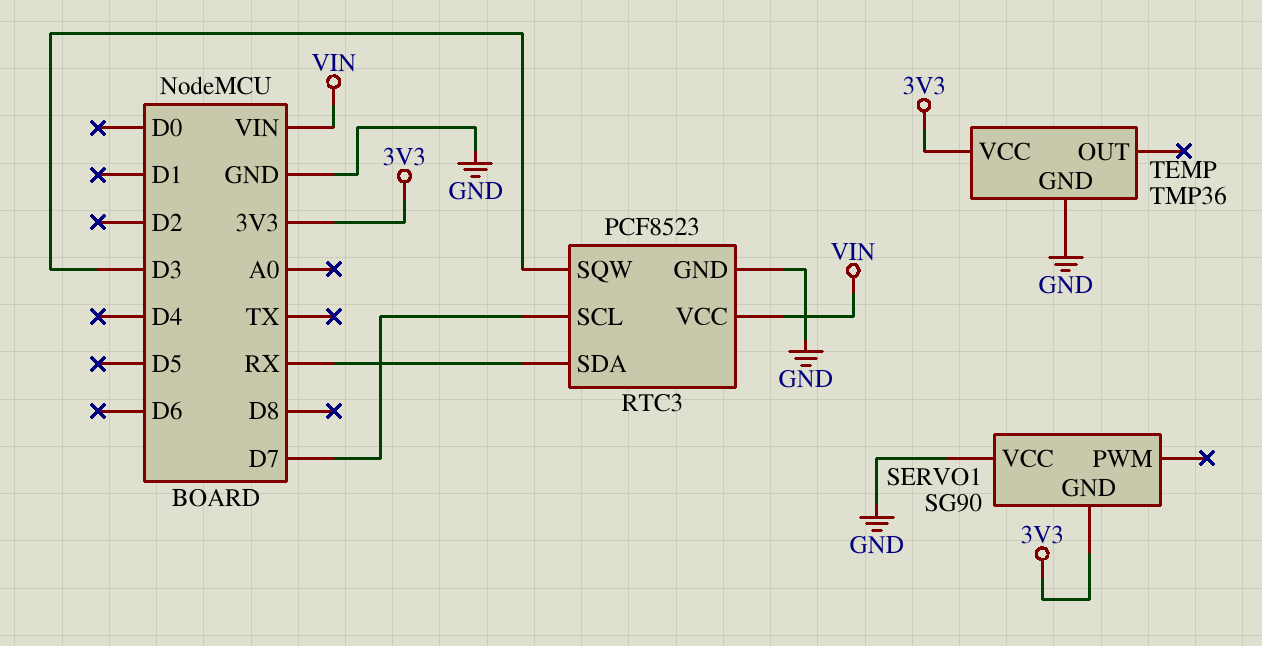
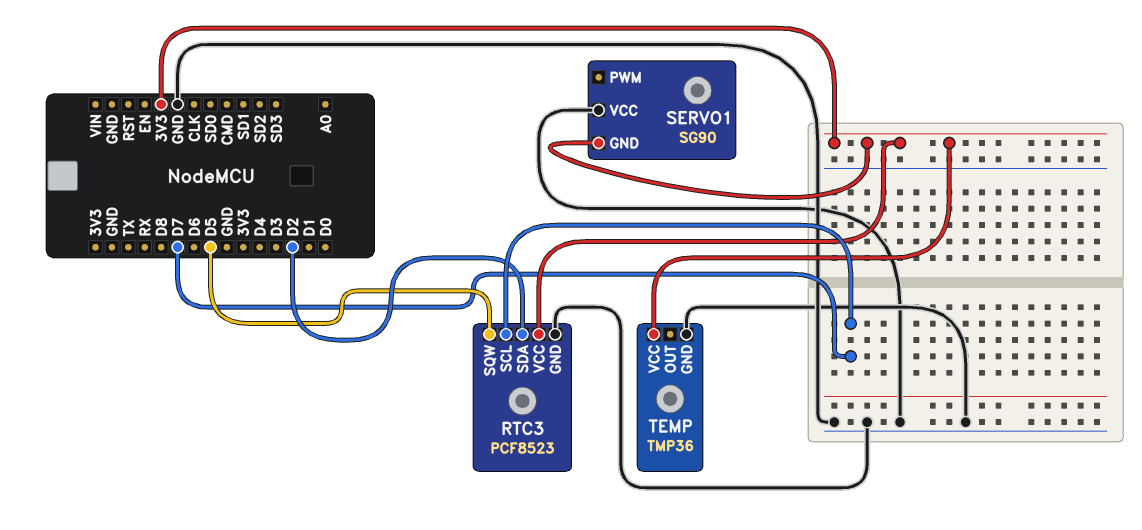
RTC3 pin SDA: RX -> D2
RTC3 pin SQW: D3 -> D5
RTC3 pin VCC: VIN -> 3V3

